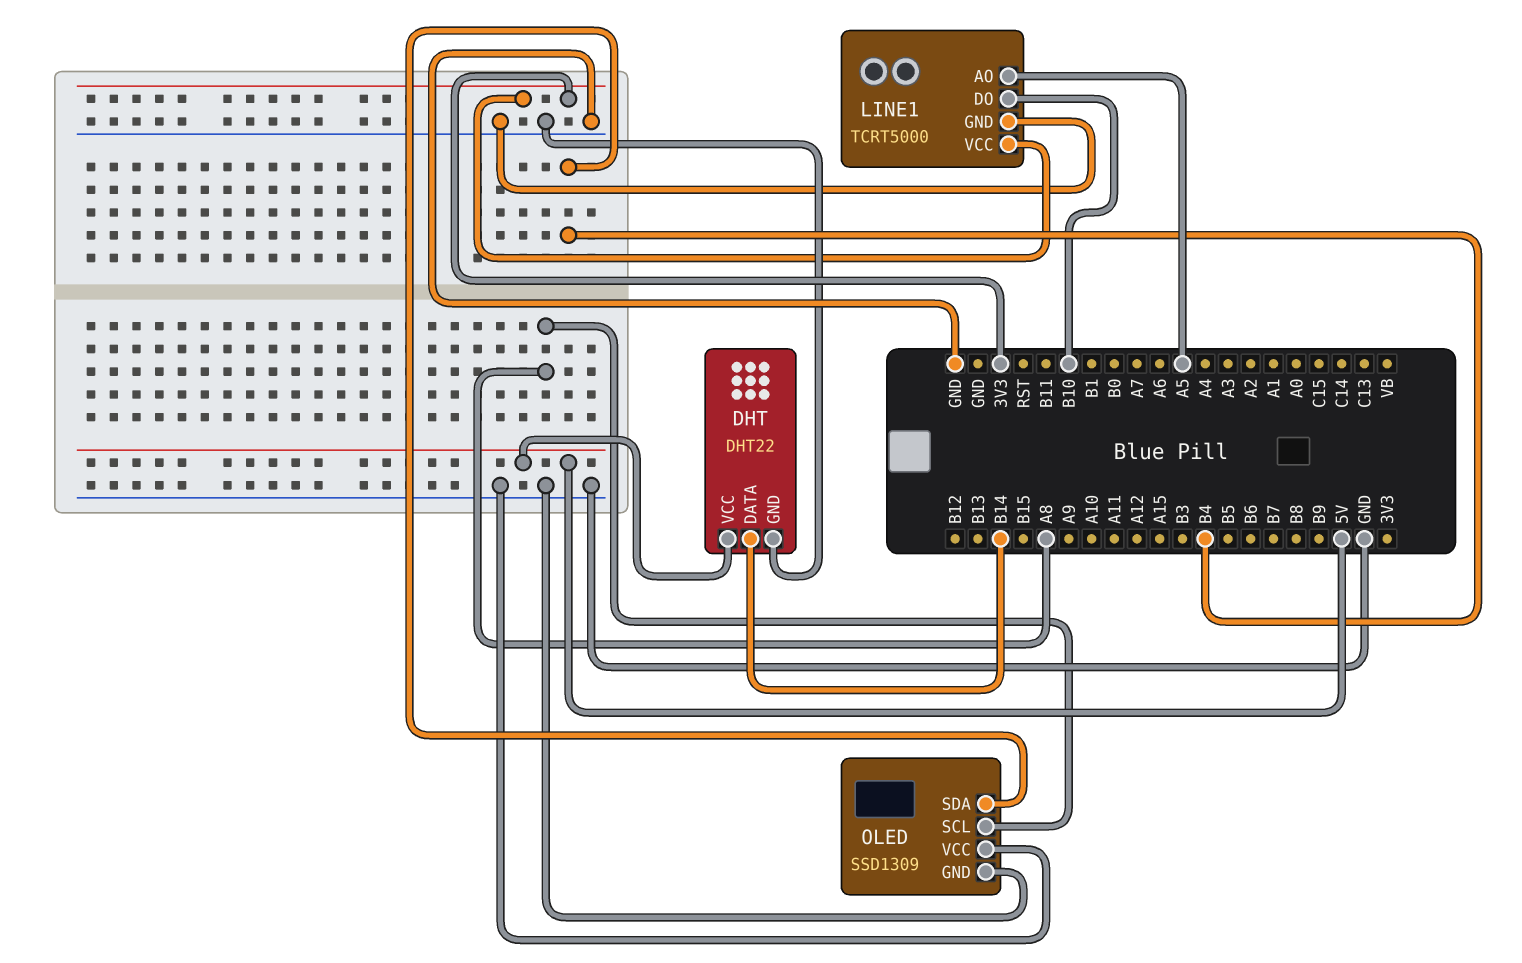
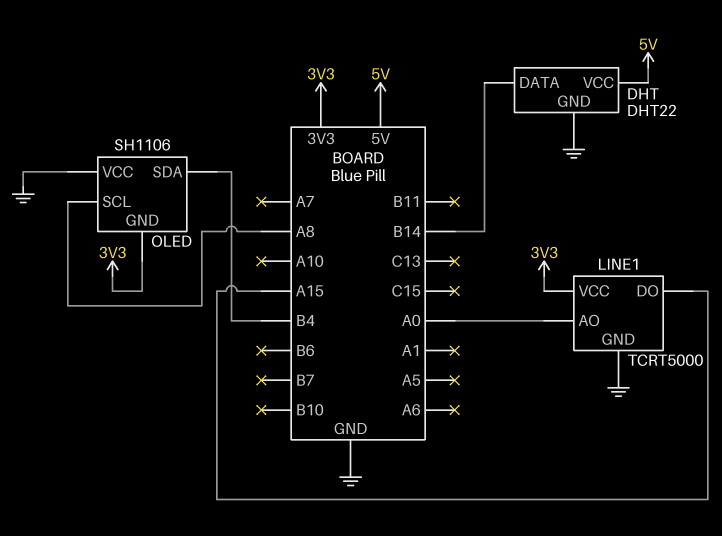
LINE1 pin AO: A5 -> A0
LINE1 pin DO: B10 -> A15
OLED: SSD1309 -> SH1106
OLED pin GND: GND -> 3V3

